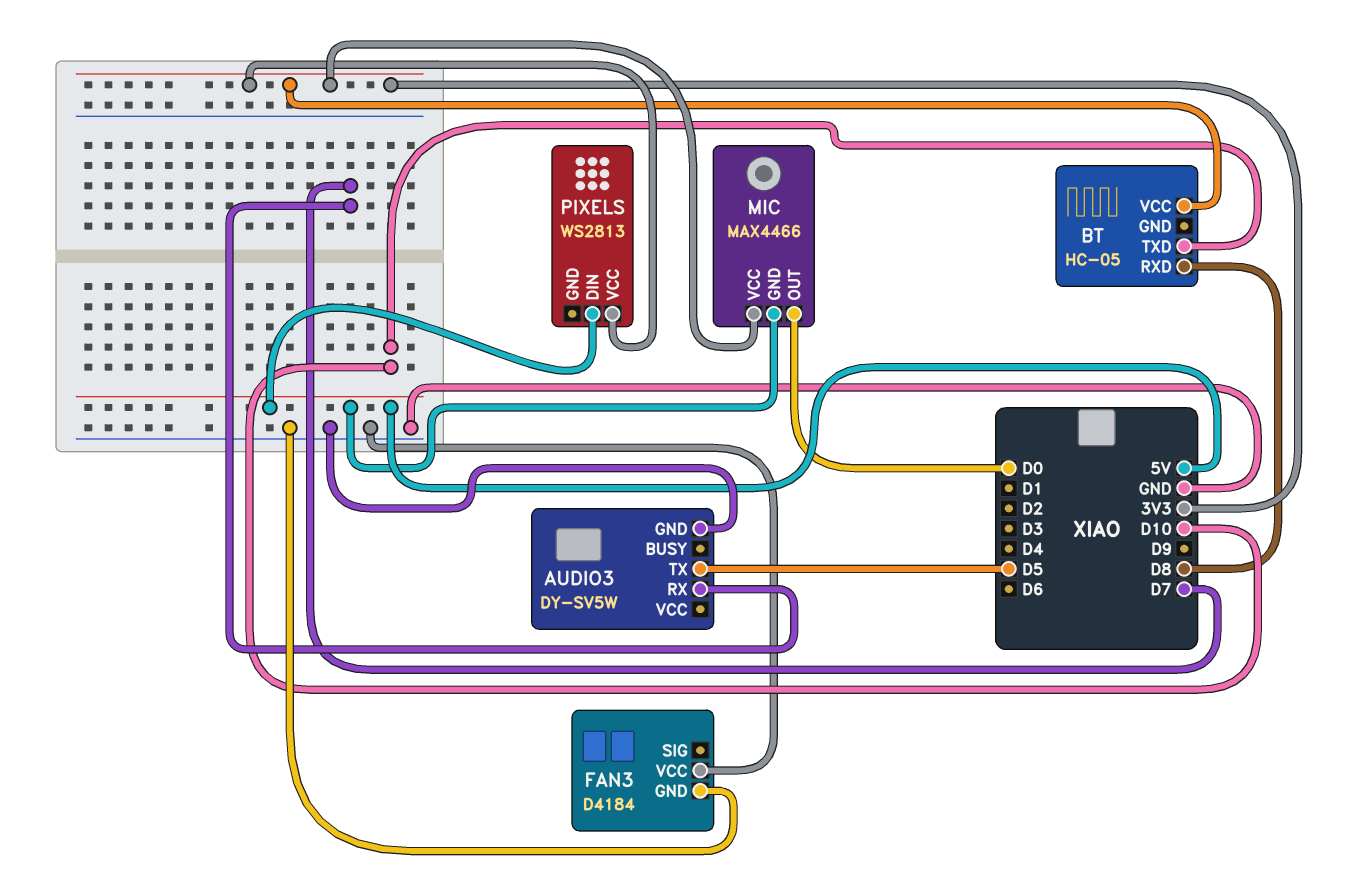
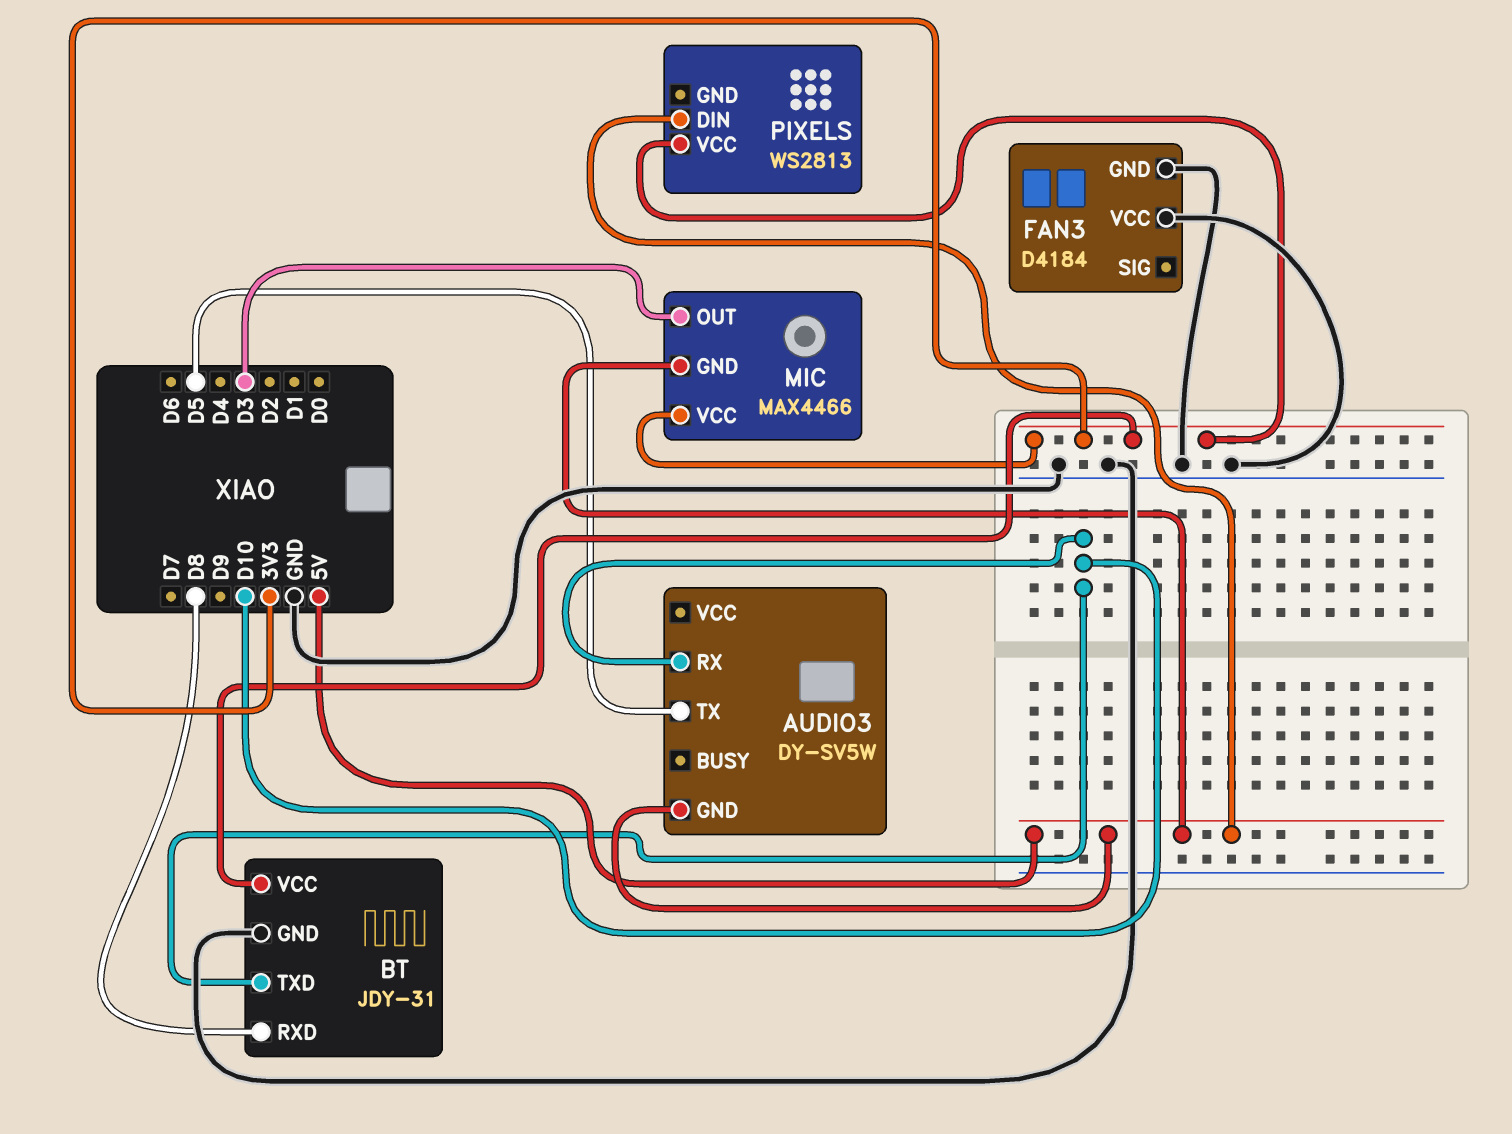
AUDIO3 pin GND: GND -> 5V
AUDIO3 pin RX: D7 -> D10
BT: HC-05 -> JDY-31
BT pin GND: none -> GND
MIC pin OUT: D0 -> D3

